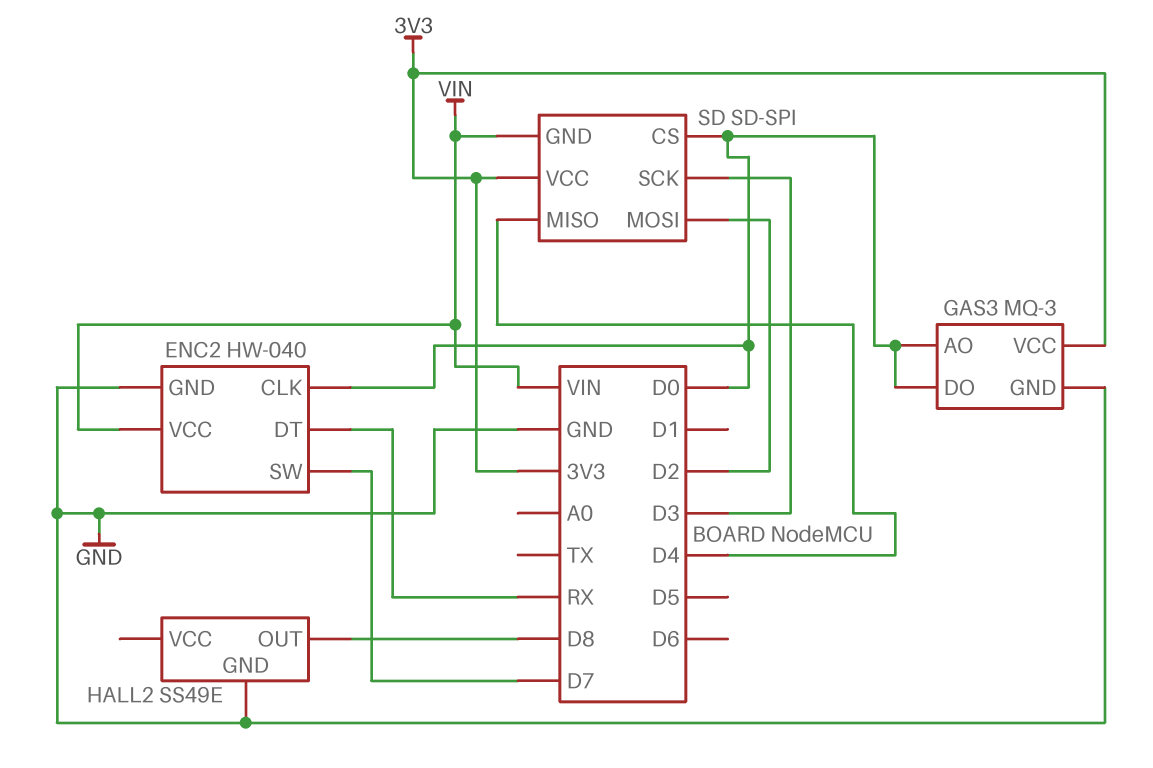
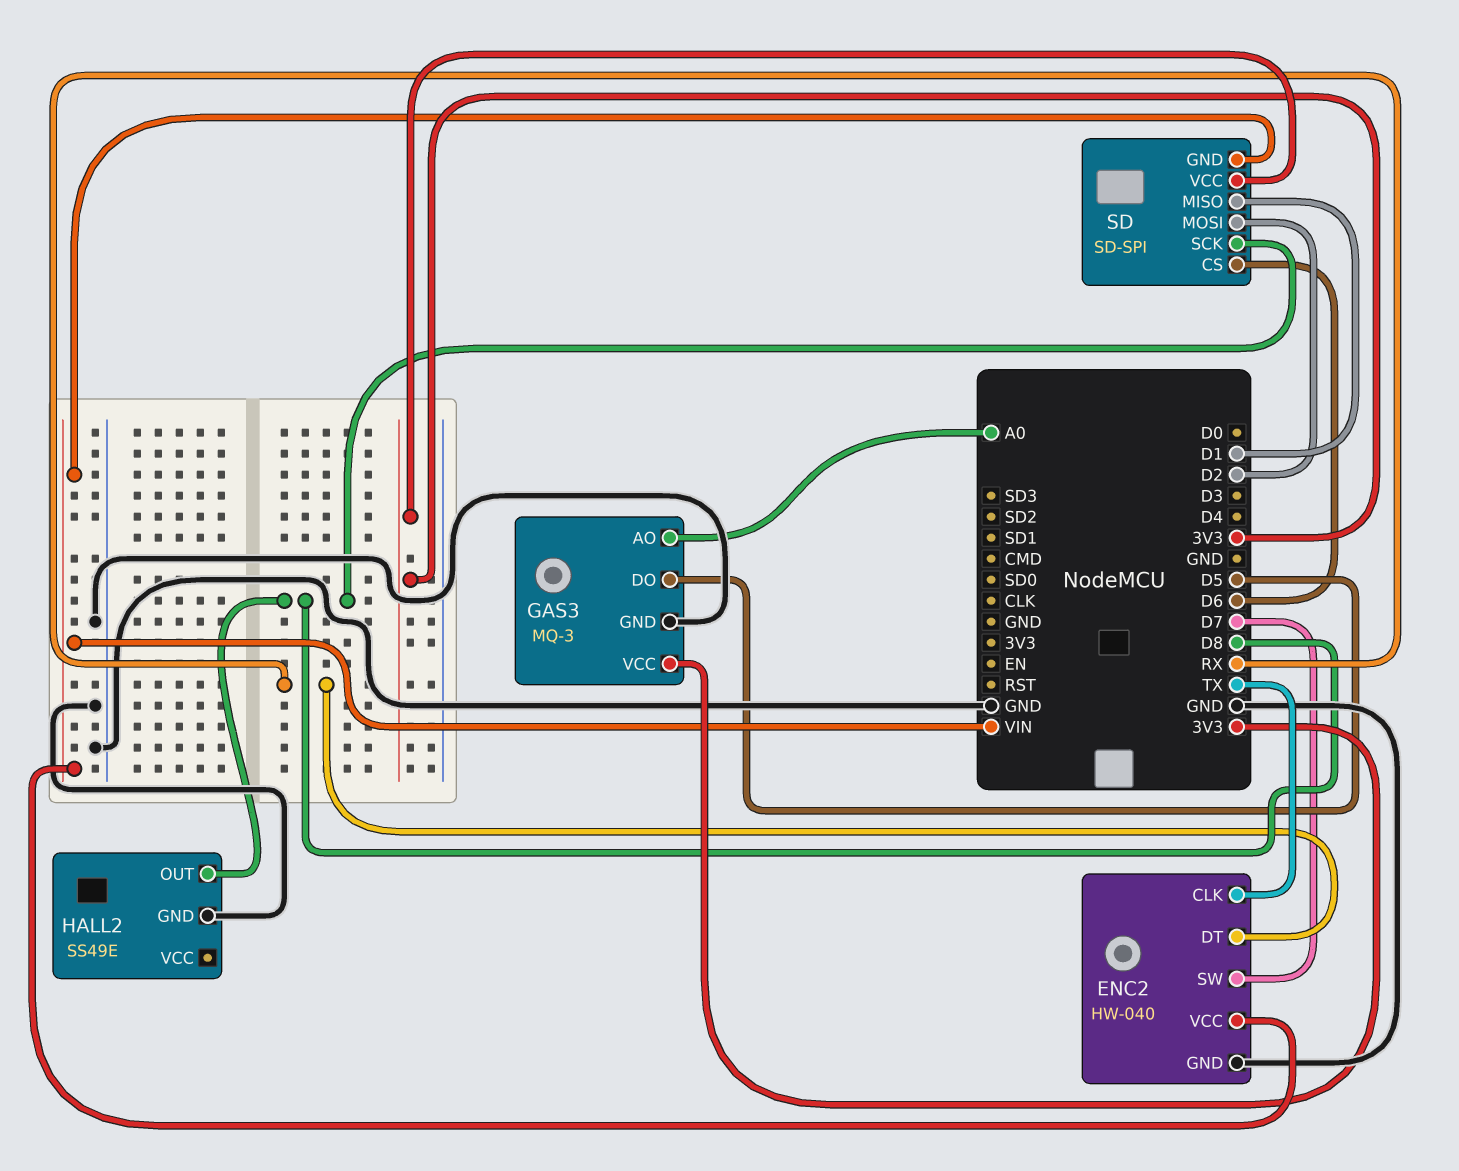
ENC2 pin CLK: D0 -> TX
GAS3 pin AO: D0 -> A0
GAS3 pin DO: D0 -> D5
SD pin CS: D0 -> D6
SD pin MISO: D4 -> D1
SD pin SCK: D3 -> D8

